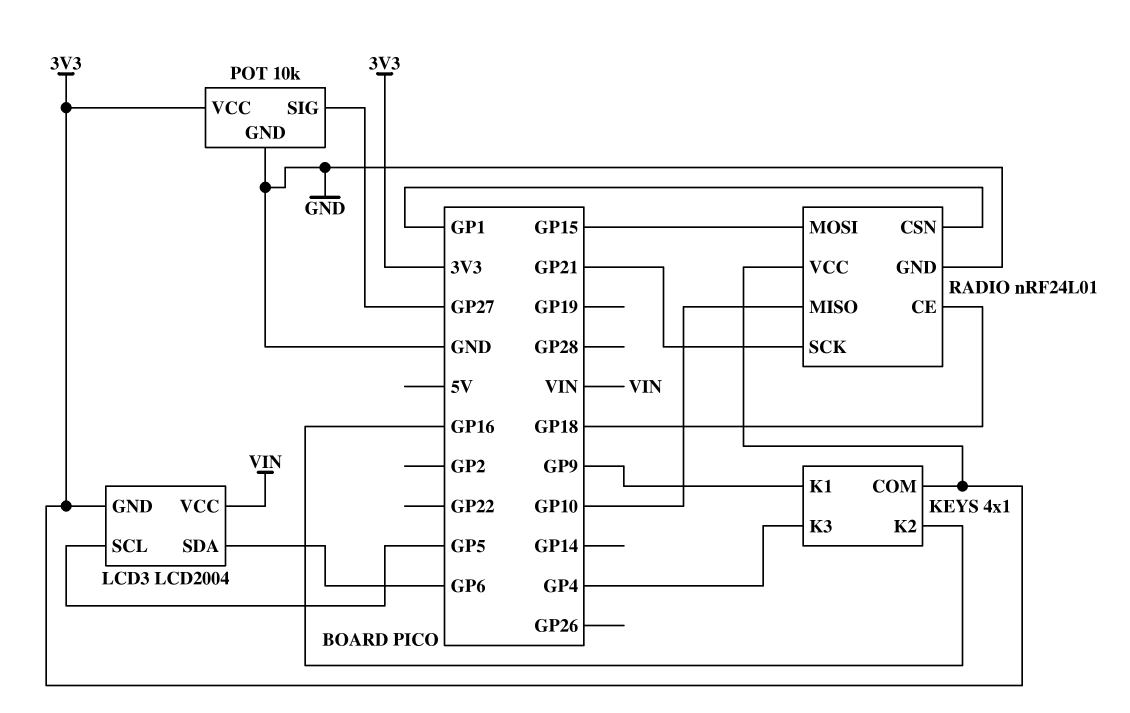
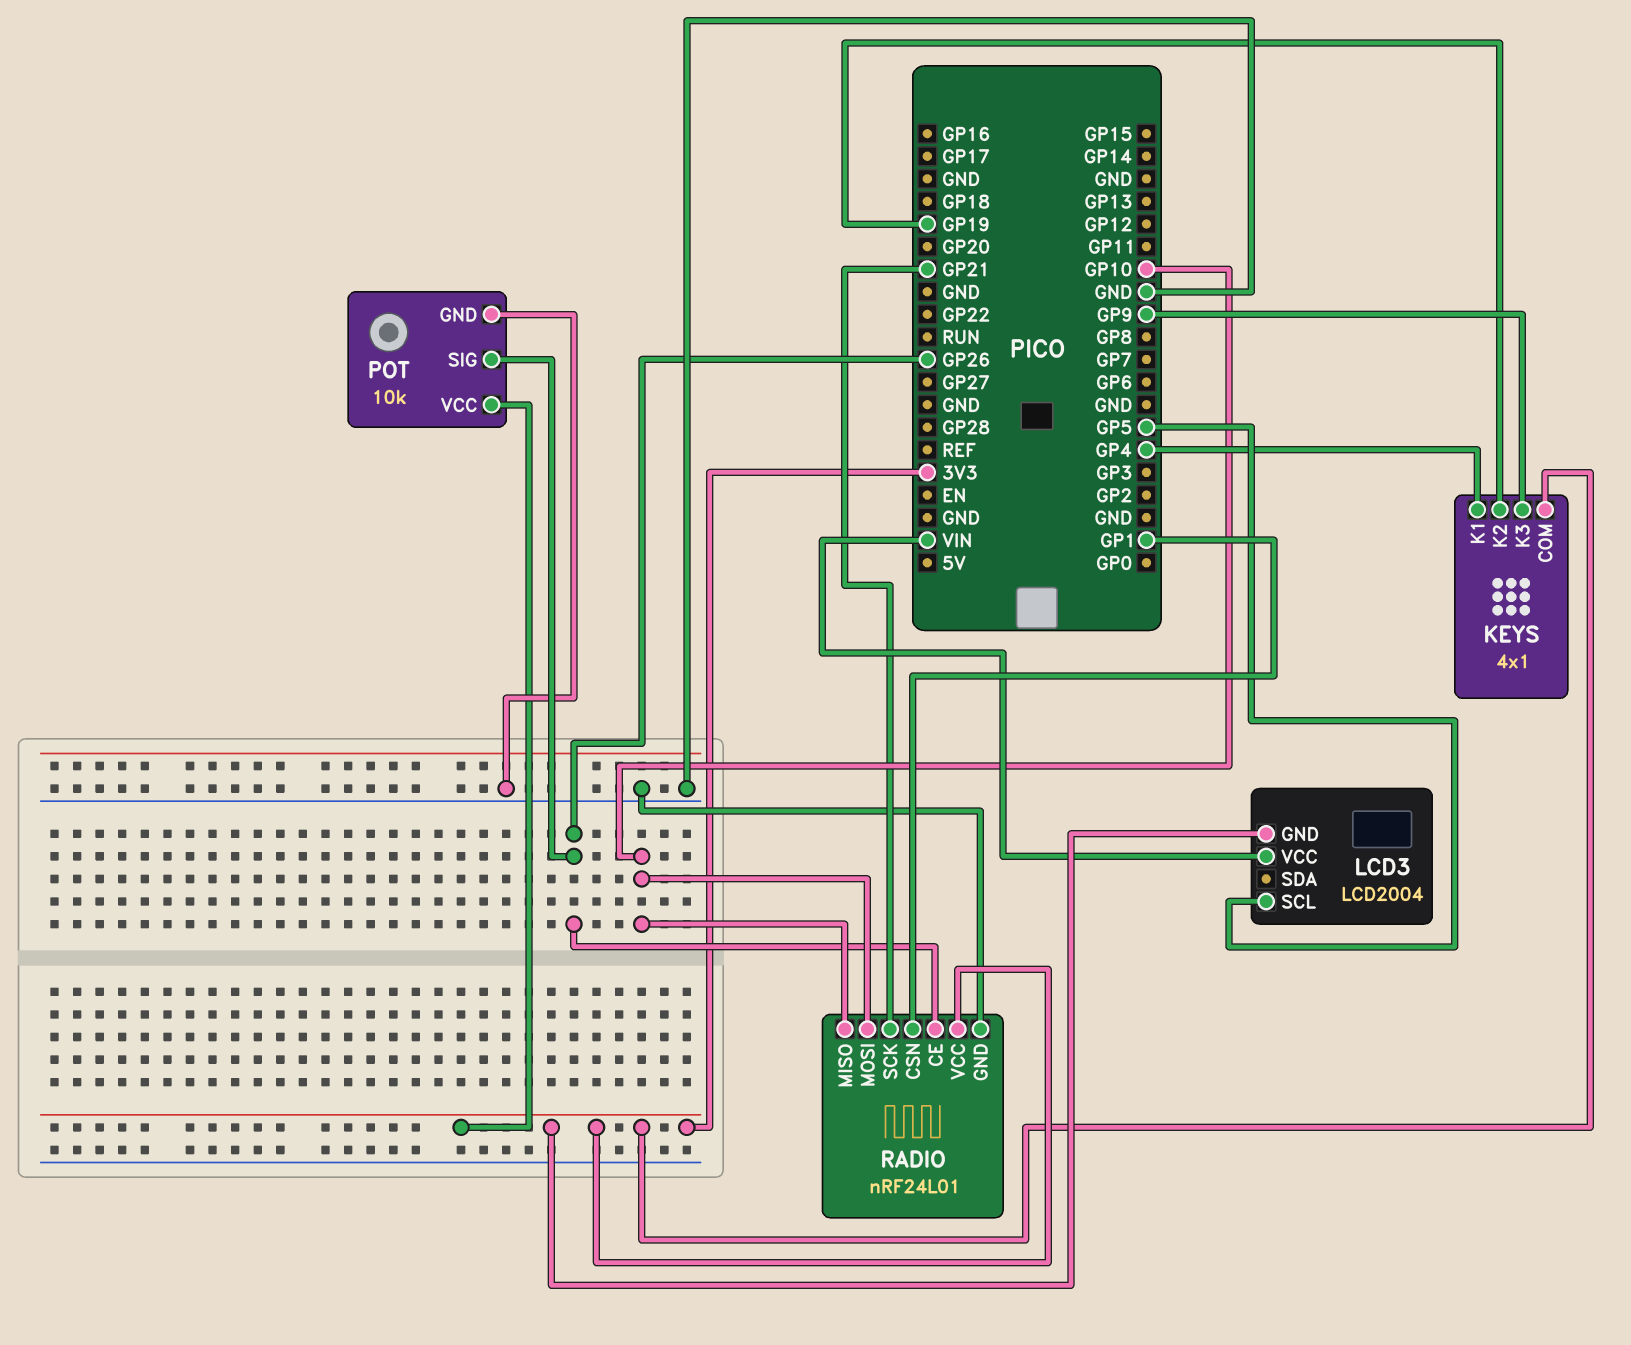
KEYS pin K1: GP9 -> GP4
KEYS pin K2: GP16 -> GP19
KEYS pin K3: GP4 -> GP9
LCD3 pin SDA: GP6 -> none
POT pin SIG: GP27 -> GP26
RADIO pin CE: GP18 -> GP26
RADIO pin MOSI: GP15 -> GP10

